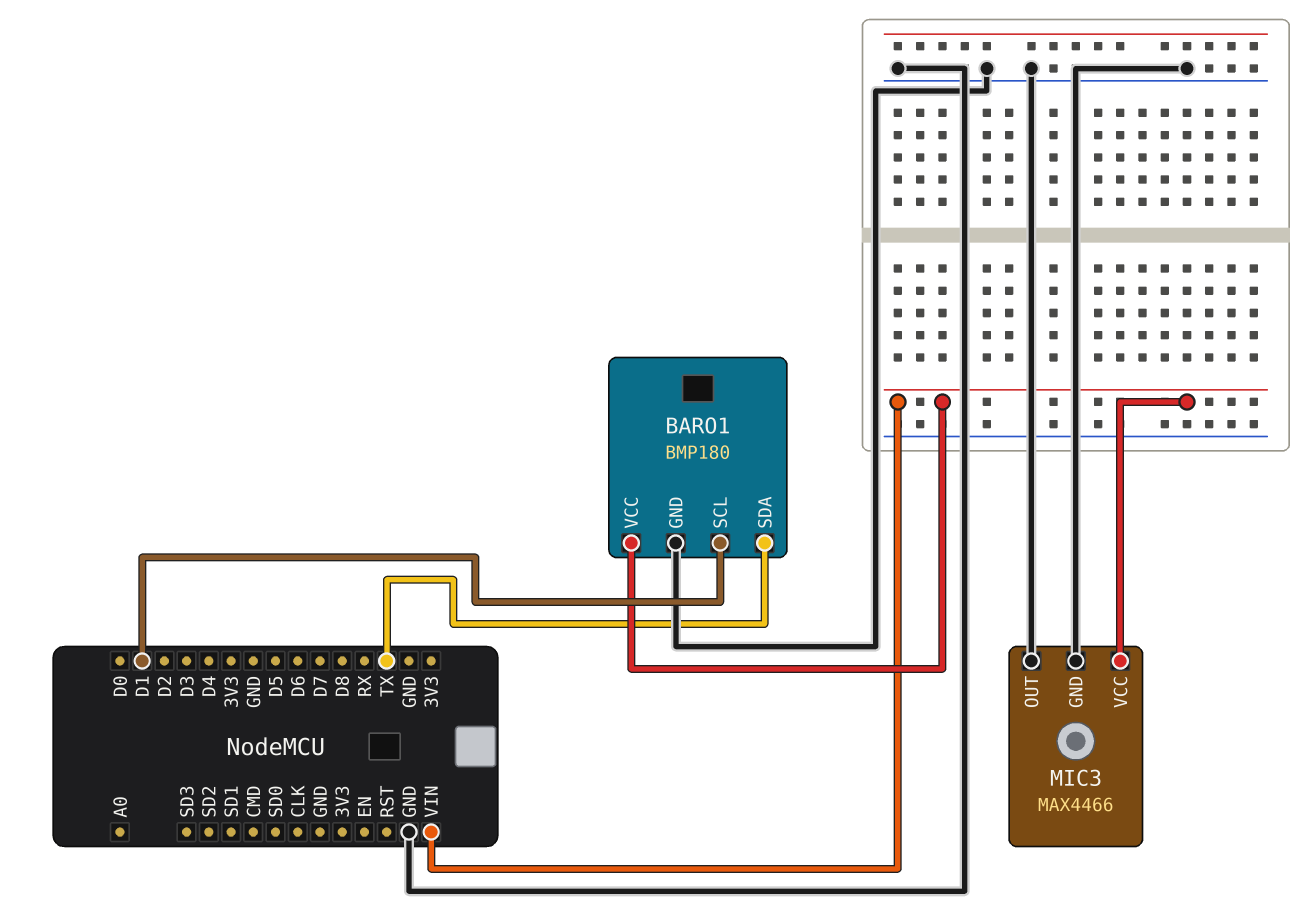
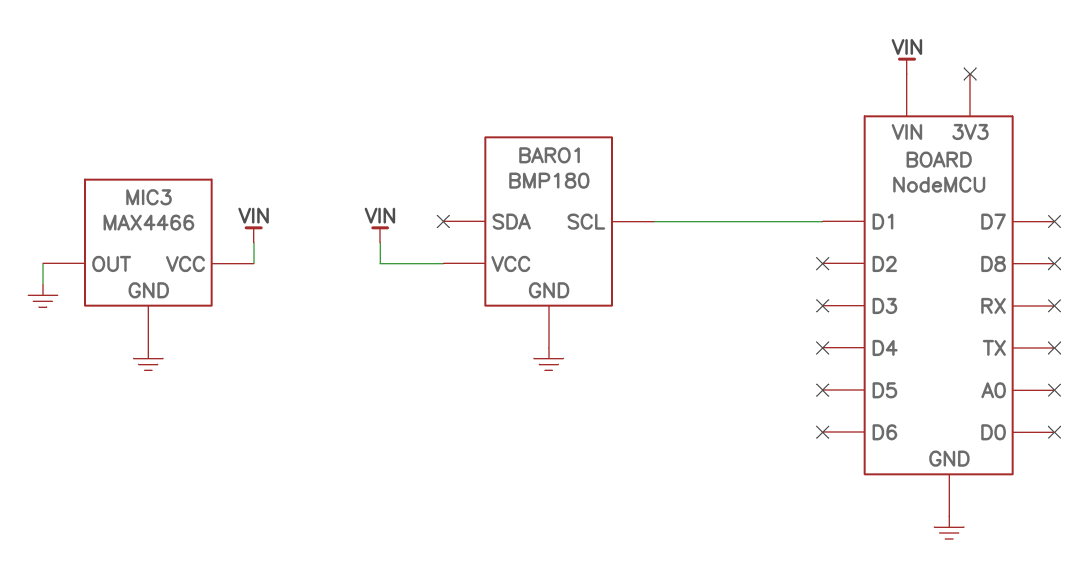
BARO1 pin SDA: TX -> none

